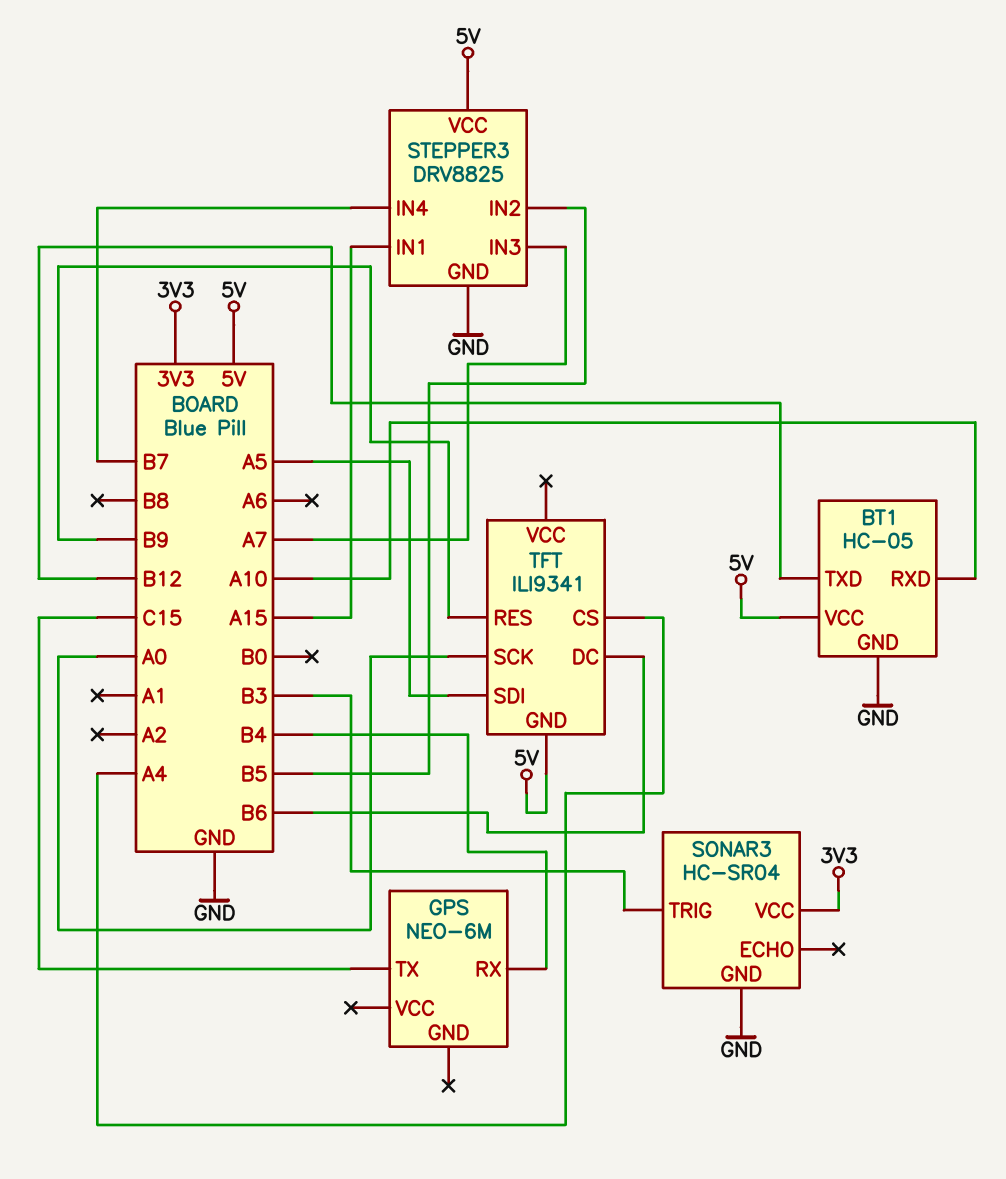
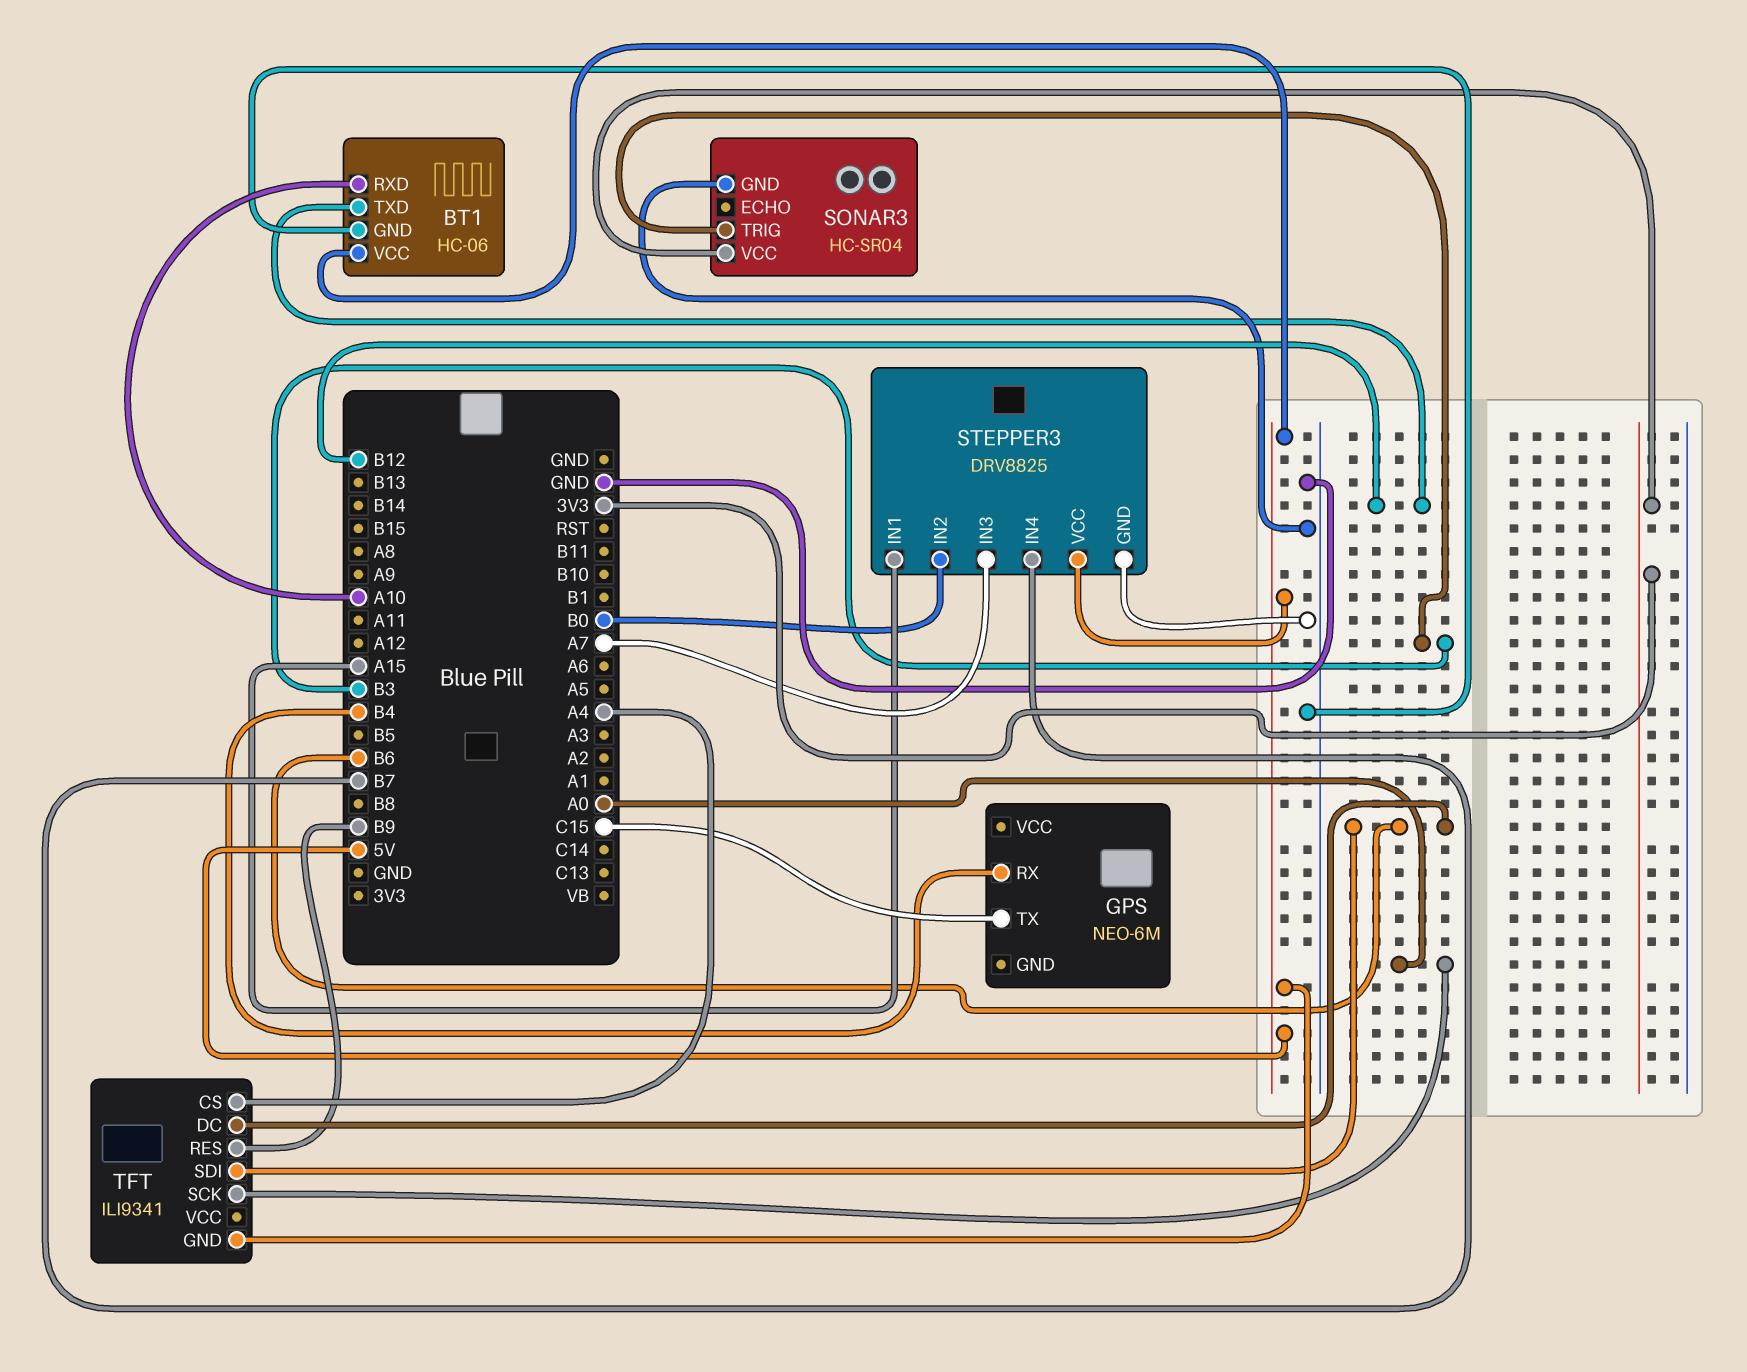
BT1: HC-05 -> HC-06
STEPPER3 pin IN2: B5 -> B0
TFT pin SDI: A5 -> B6

